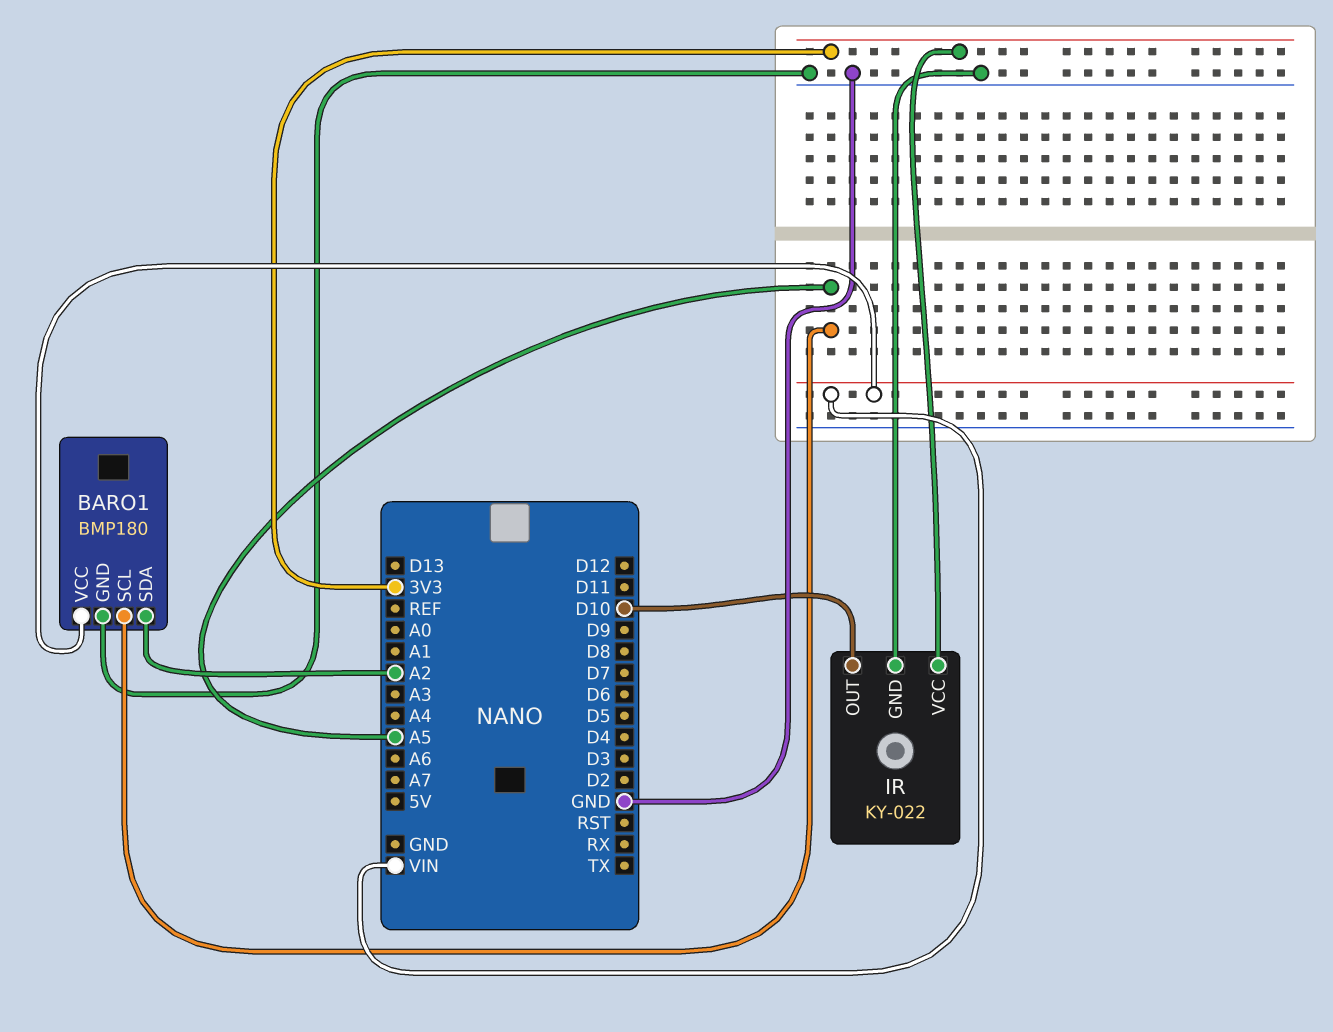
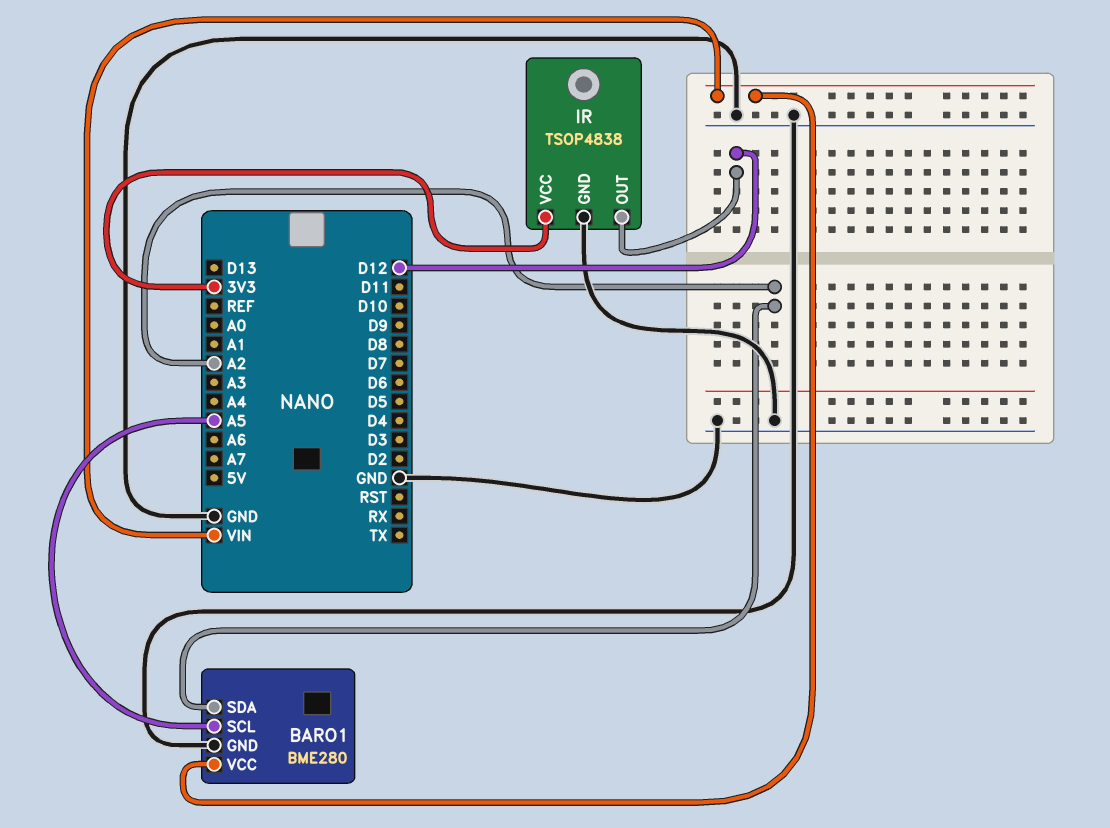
BARO1: BMP180 -> BME280
IR: KY-022 -> TSOP4838
IR pin OUT: D10 -> D12

